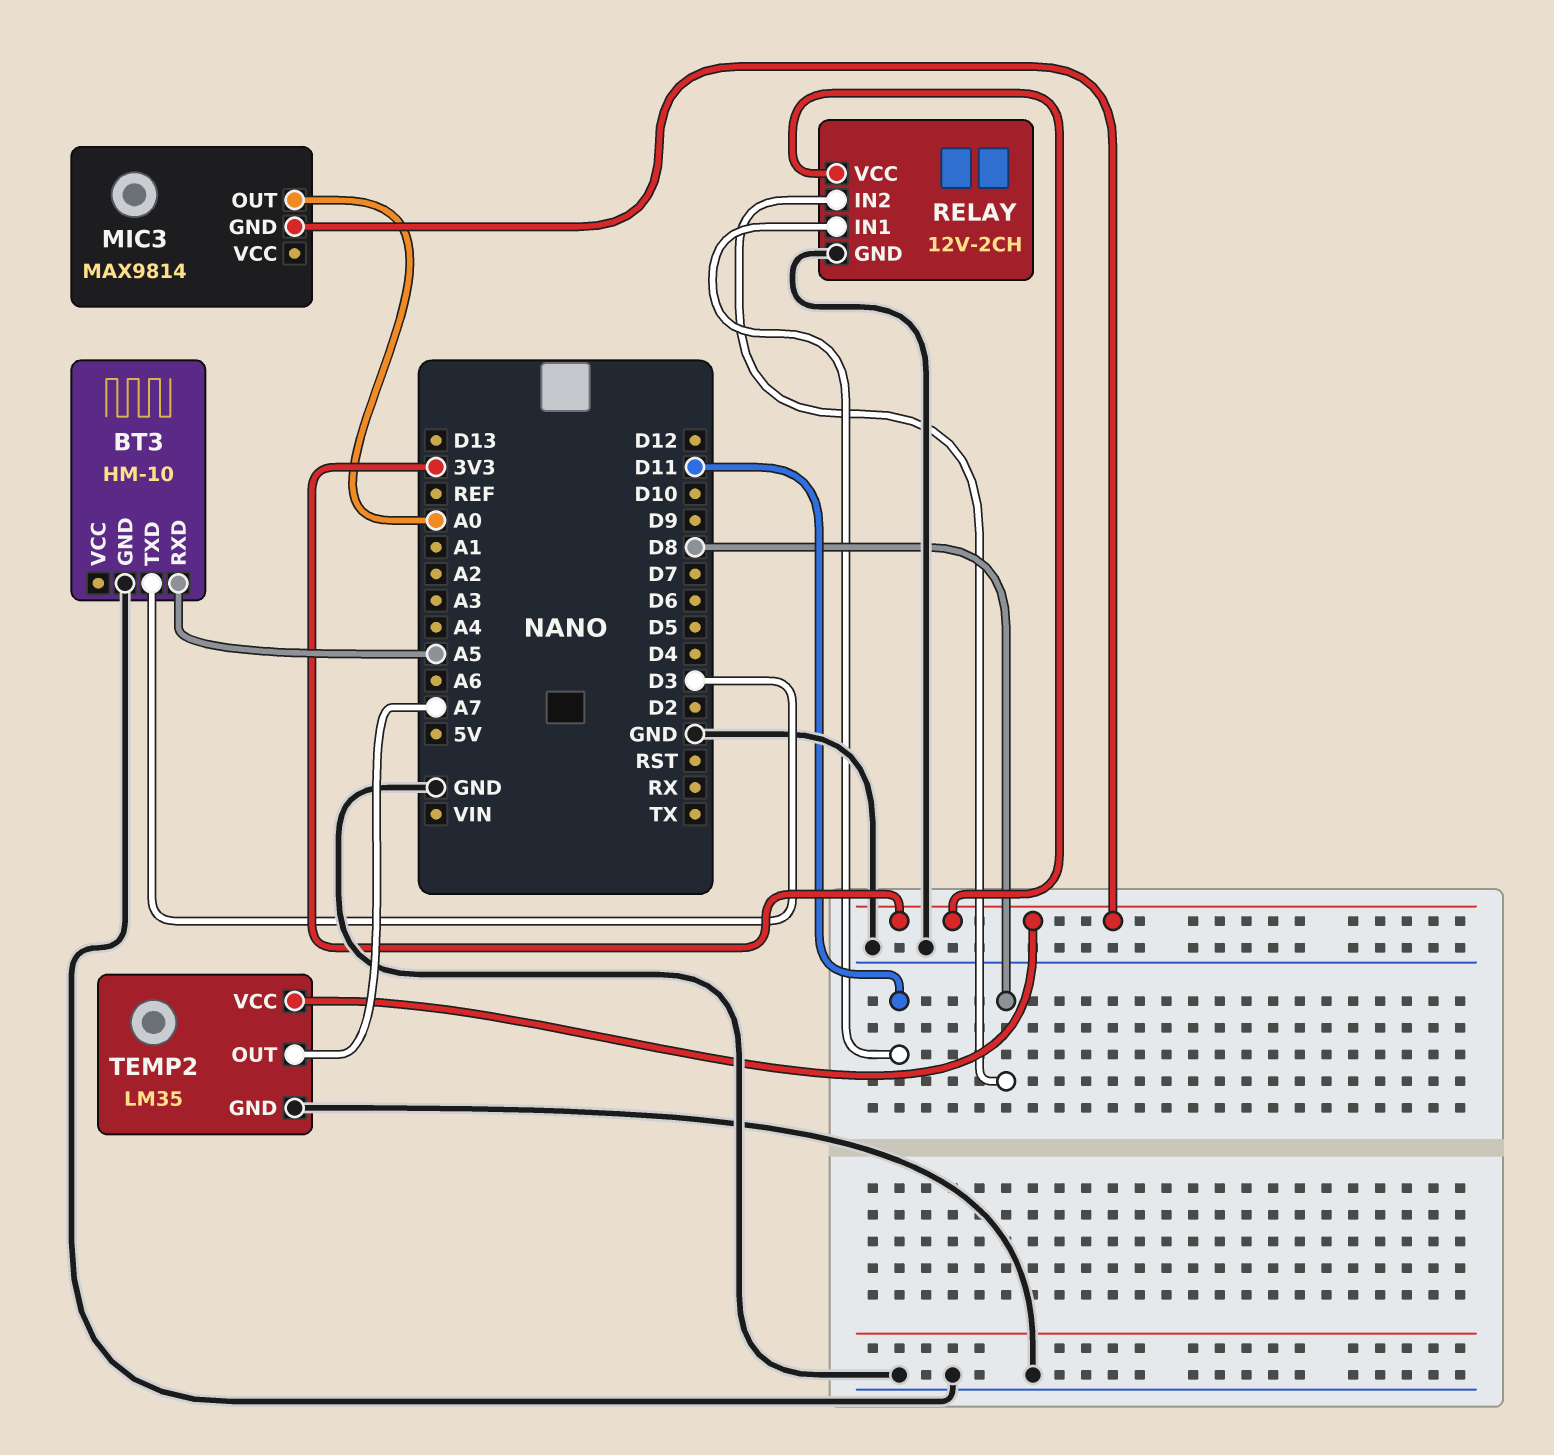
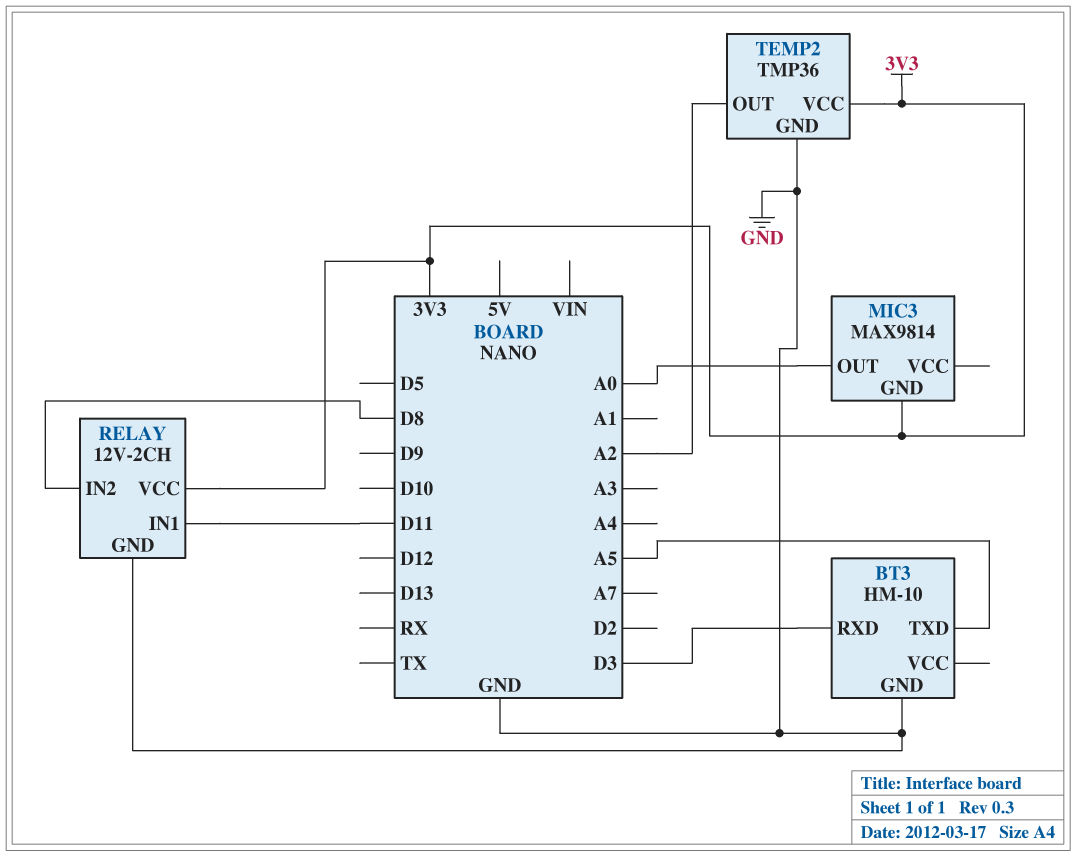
BT3 pin RXD: A5 -> D3
BT3 pin TXD: D3 -> A5
TEMP2: LM35 -> TMP36
TEMP2 pin OUT: A7 -> A2

